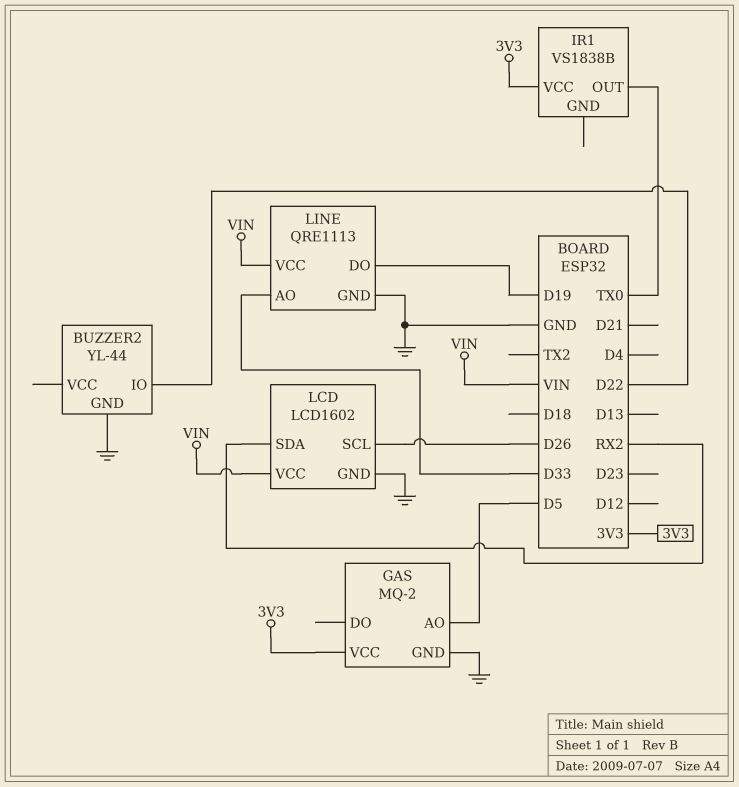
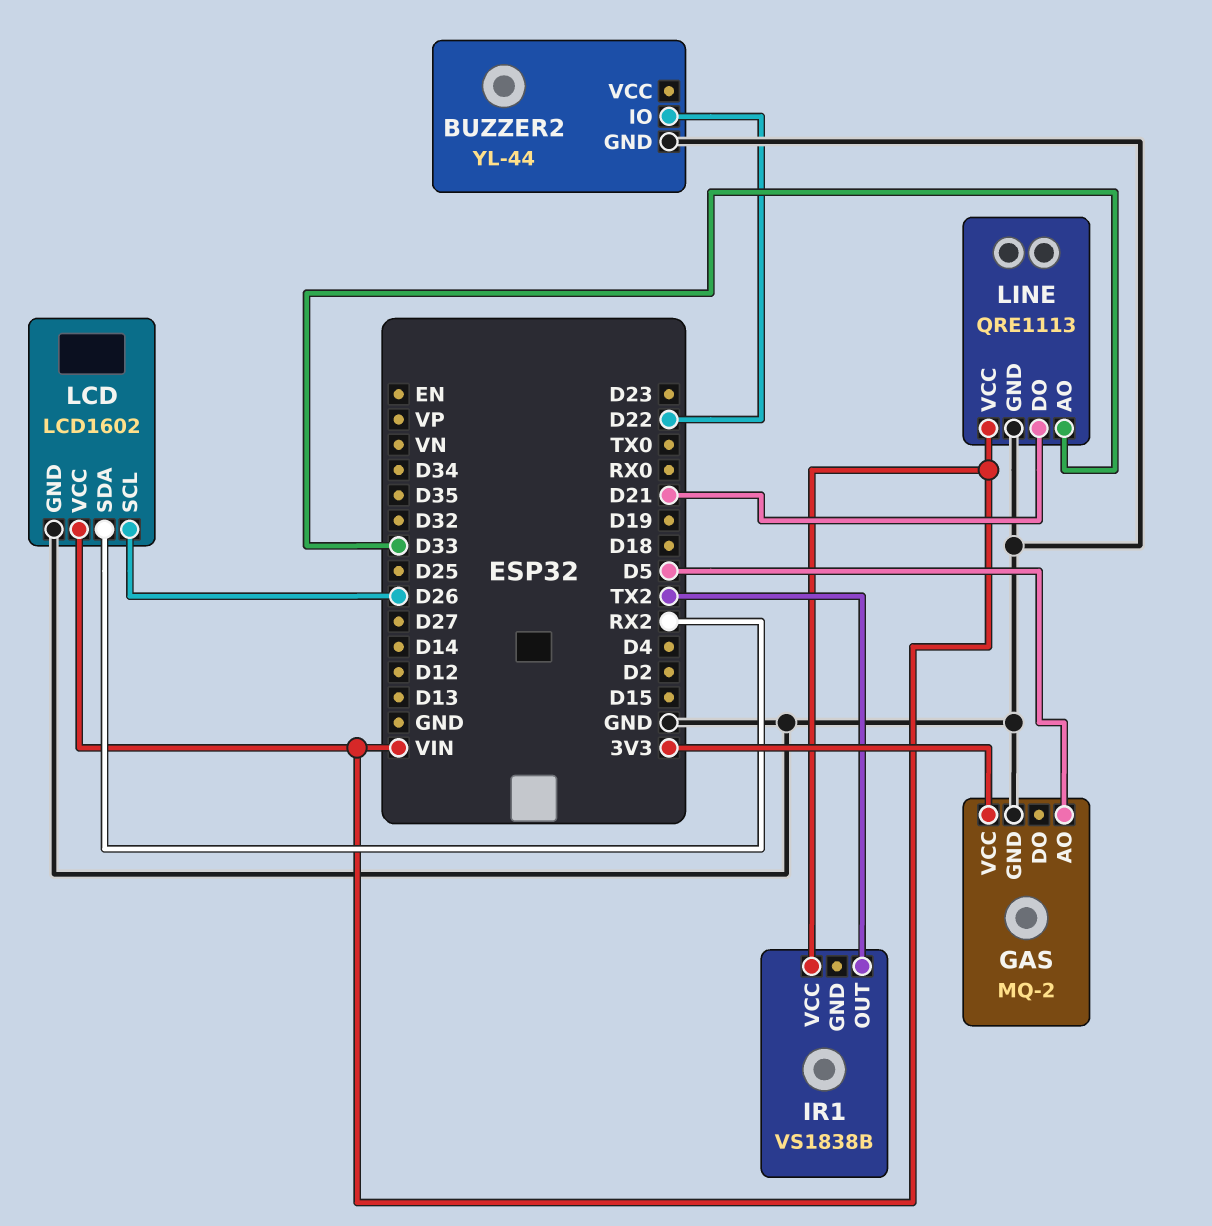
IR1 pin OUT: TX0 -> TX2
IR1 pin VCC: 3V3 -> VIN
LINE pin DO: D19 -> D21

